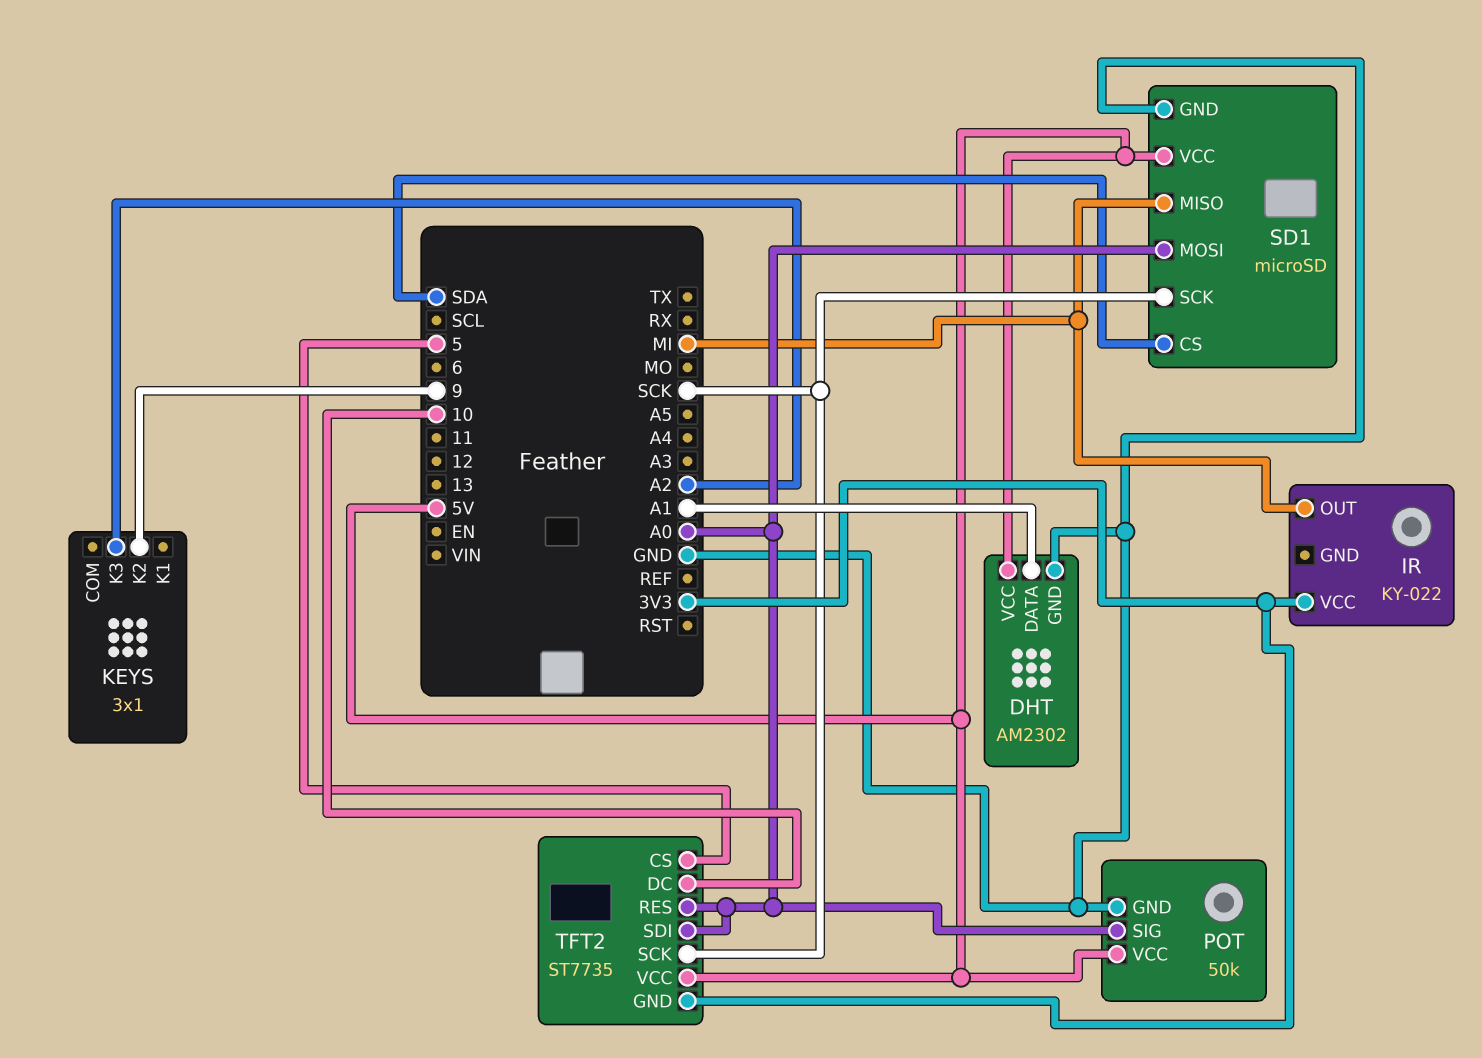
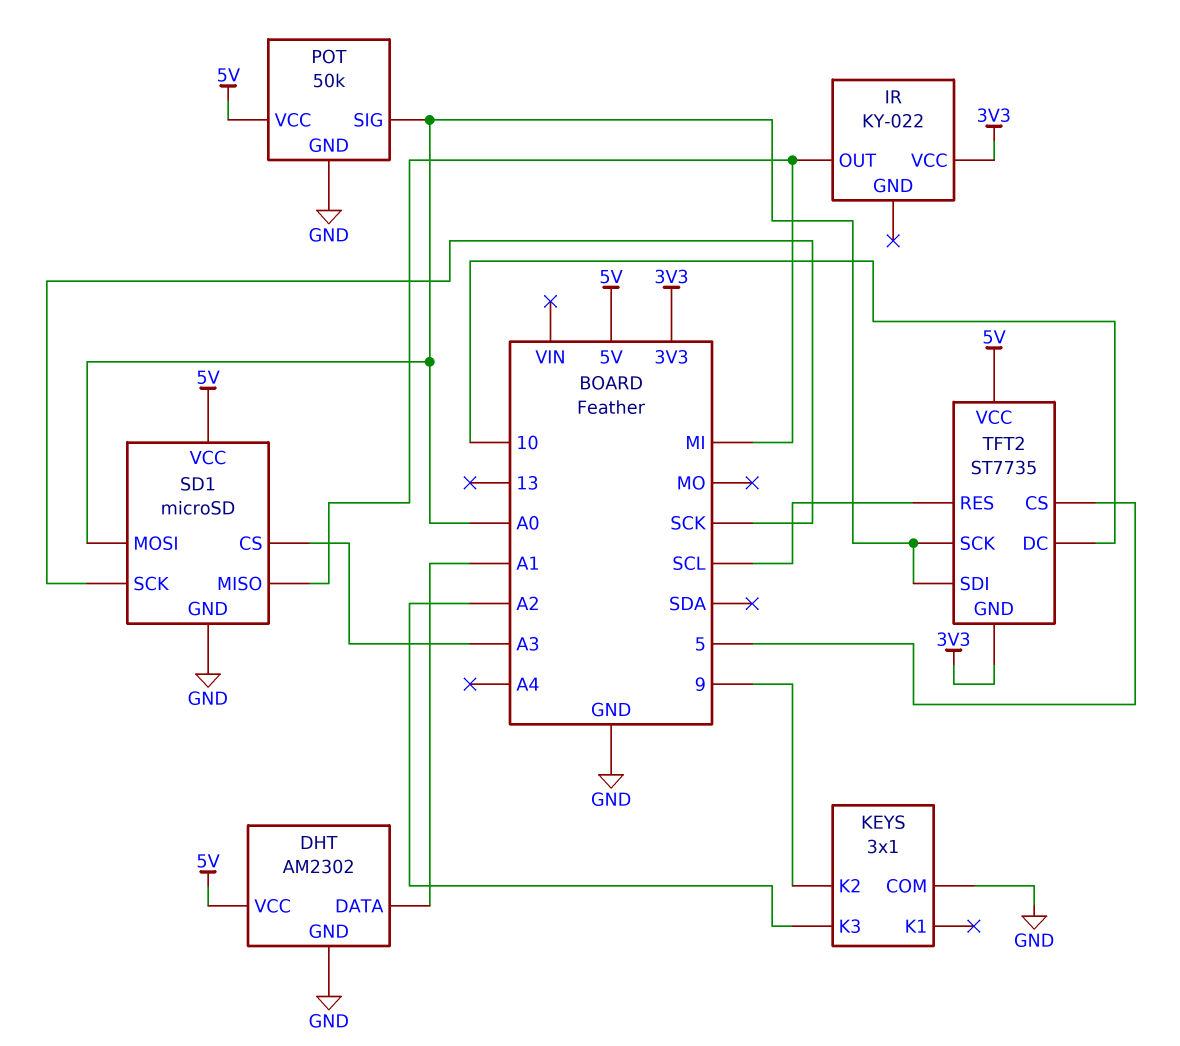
KEYS pin COM: none -> GND
SD1 pin CS: SDA -> A3
TFT2 pin RES: A0 -> SCL
TFT2 pin SCK: SCK -> A0

